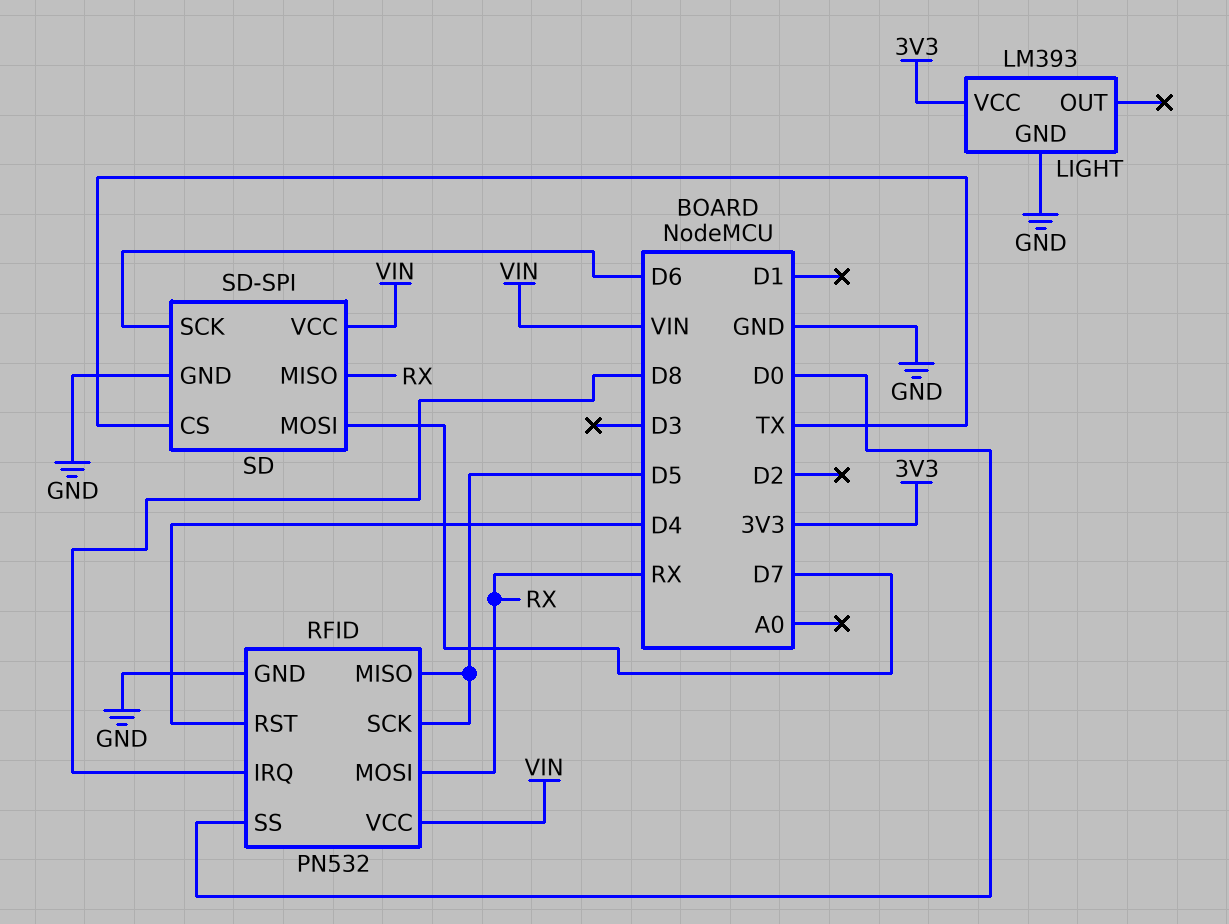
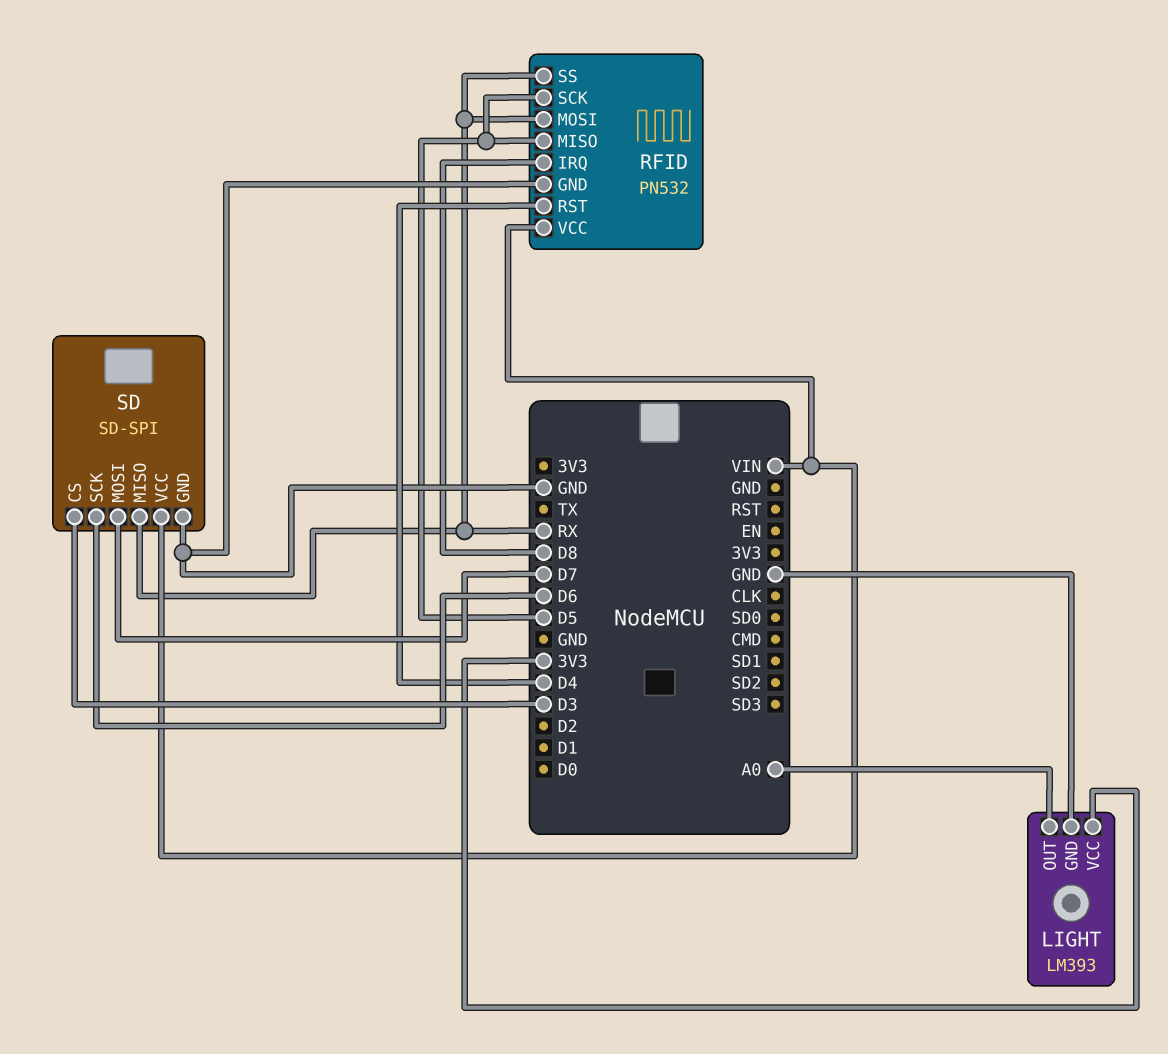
LIGHT pin OUT: none -> A0
RFID pin SS: D0 -> RX
SD pin CS: TX -> D3

